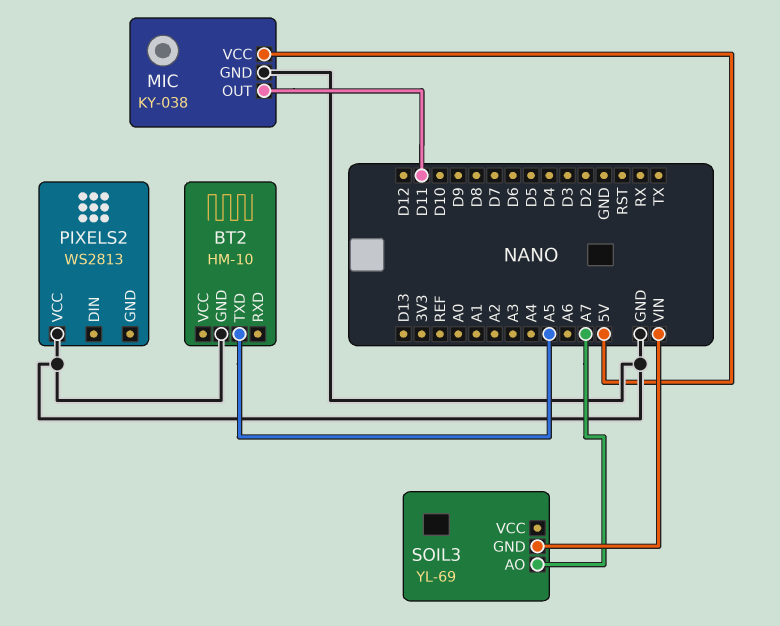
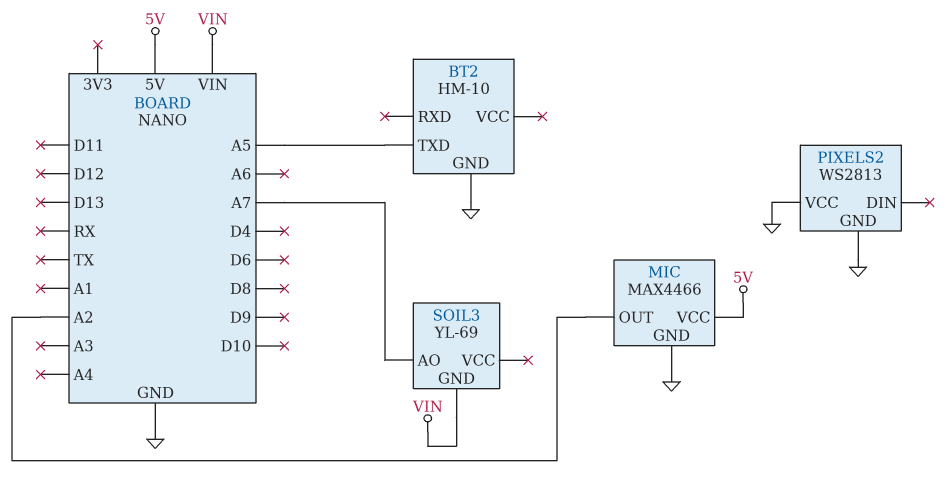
MIC: KY-038 -> MAX4466
MIC pin OUT: D11 -> A2
PIXELS2 pin GND: none -> GND

